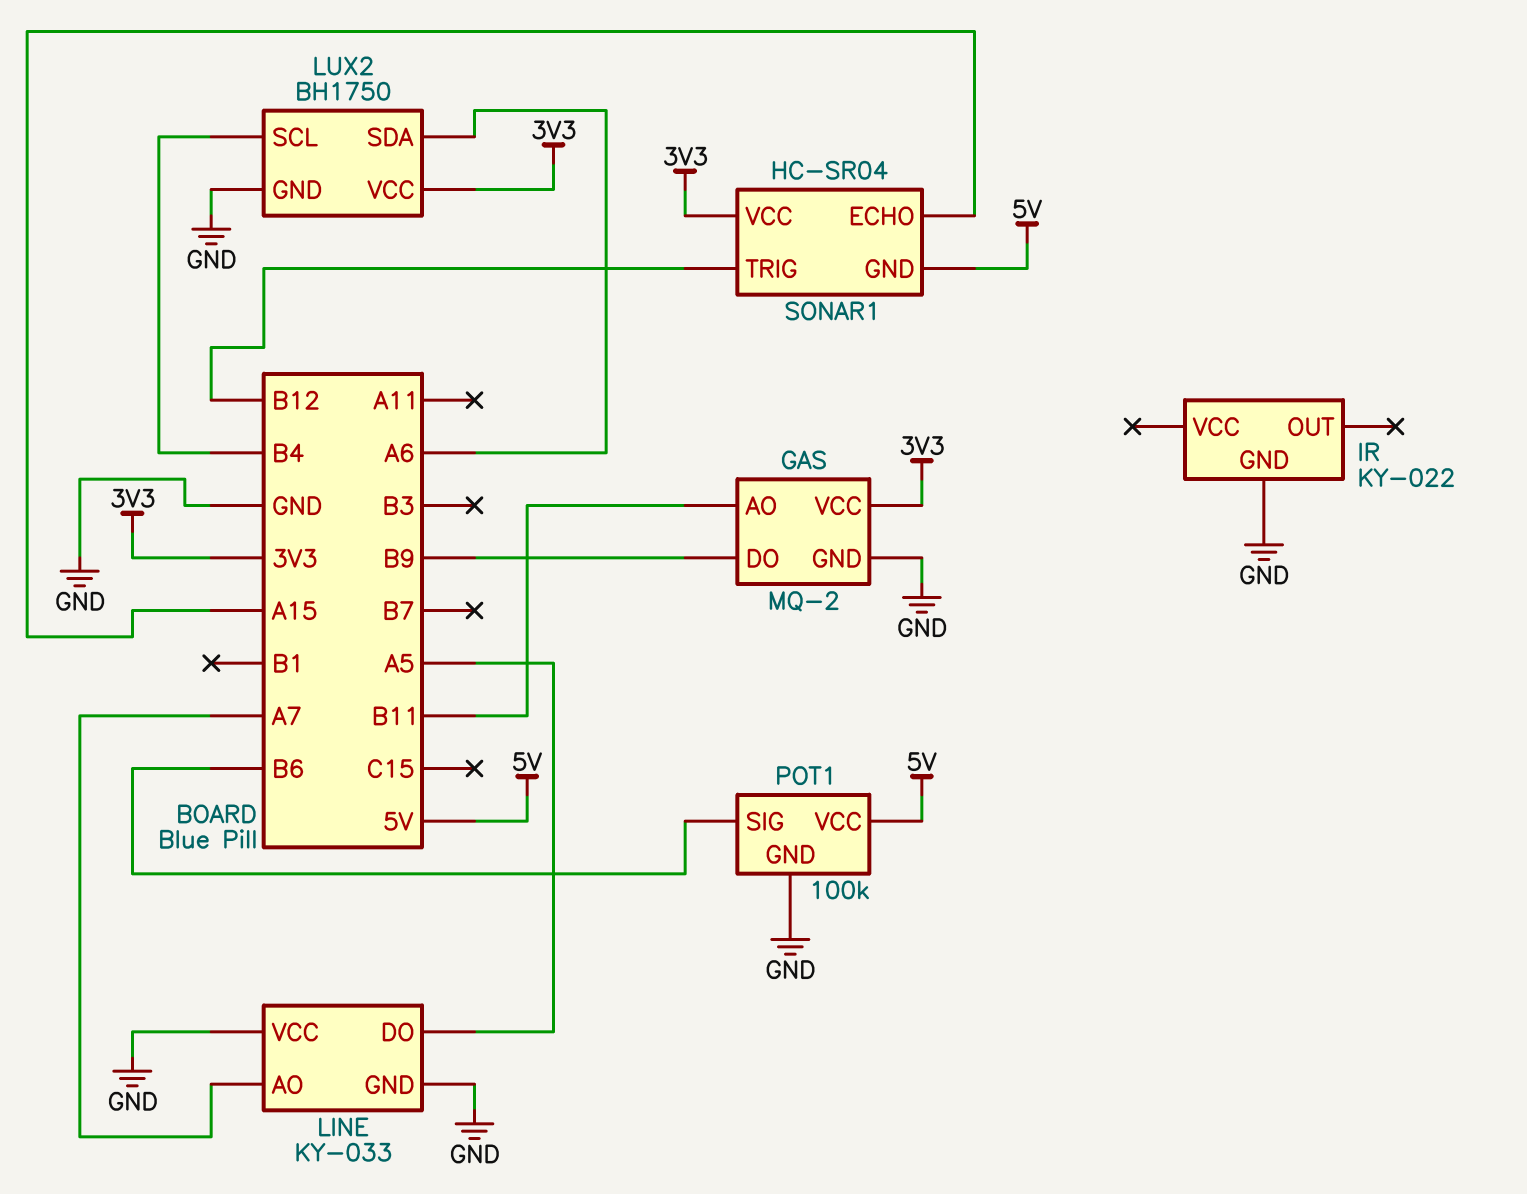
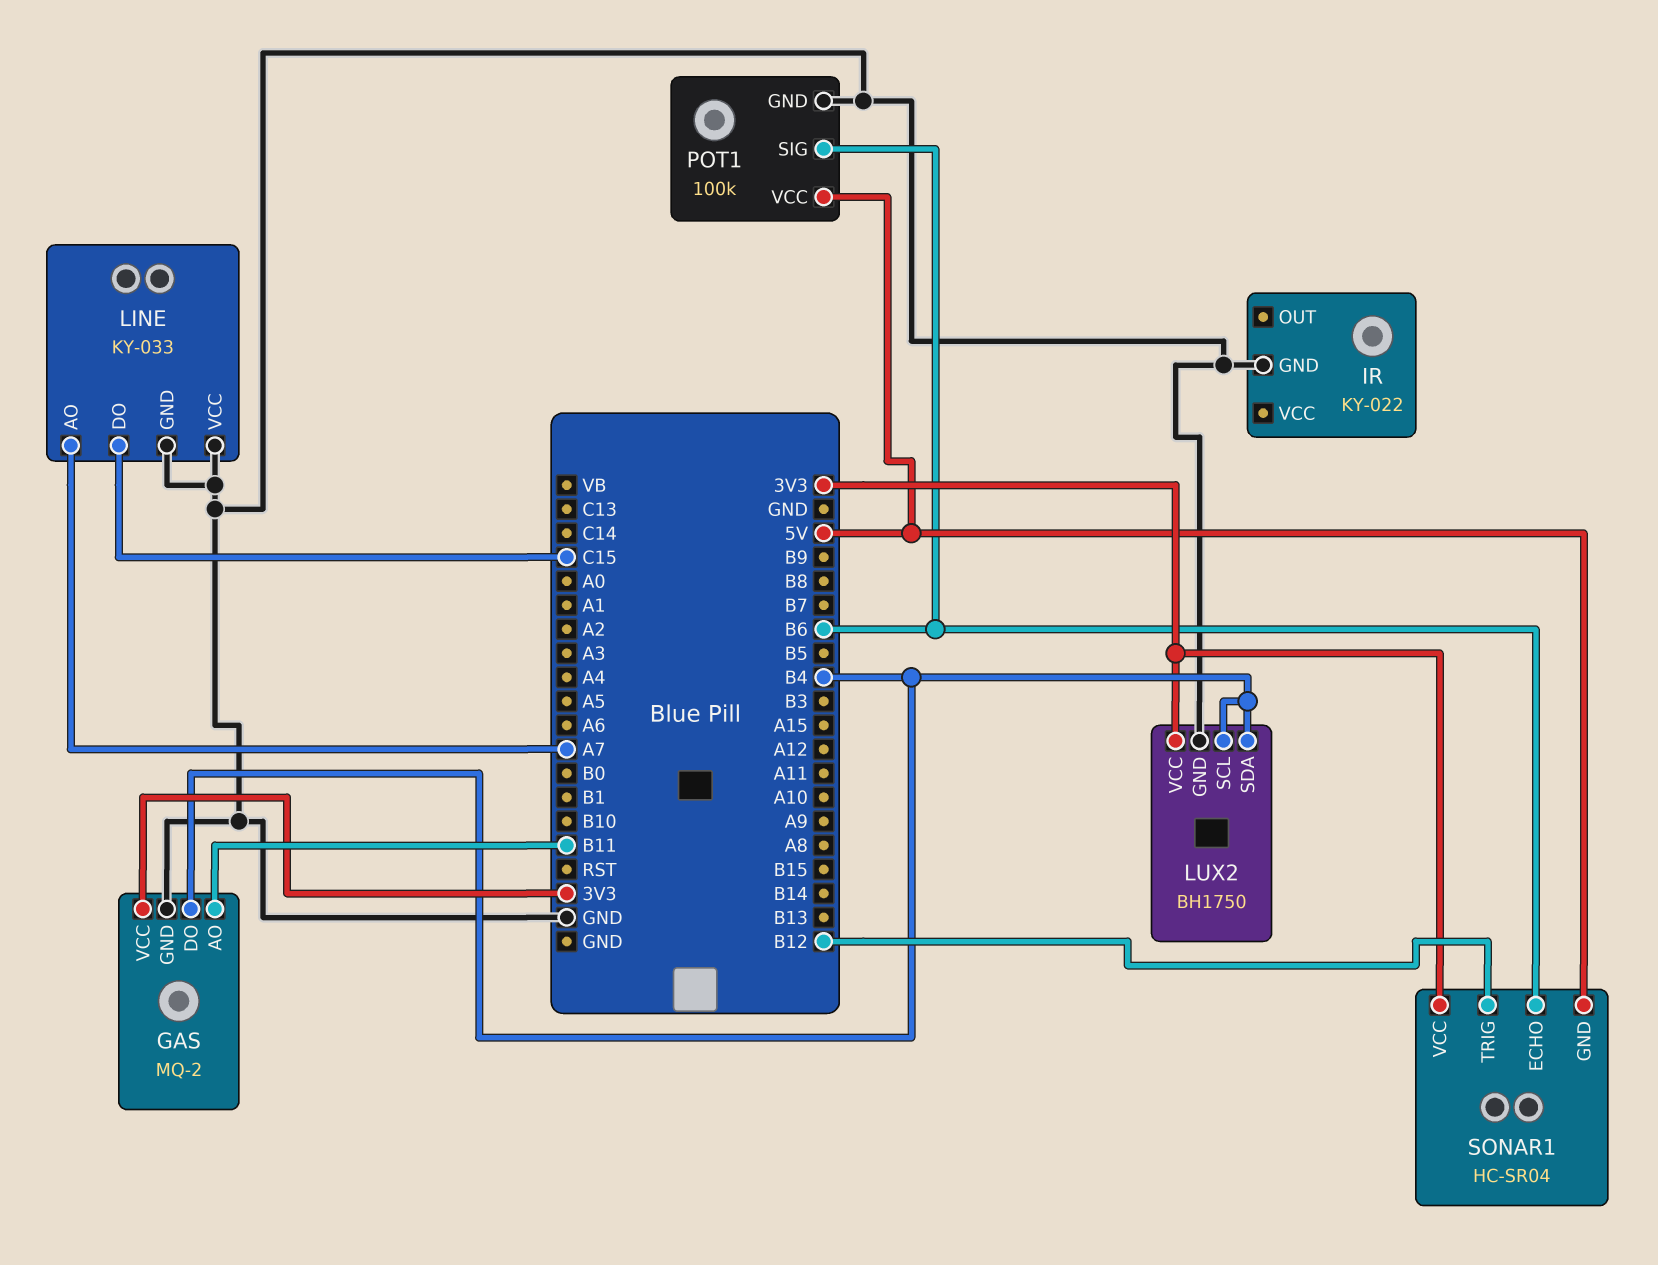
GAS pin DO: B9 -> B4
LINE pin DO: A5 -> C15
LUX2 pin SDA: A6 -> B4
SONAR1 pin ECHO: A15 -> B6

